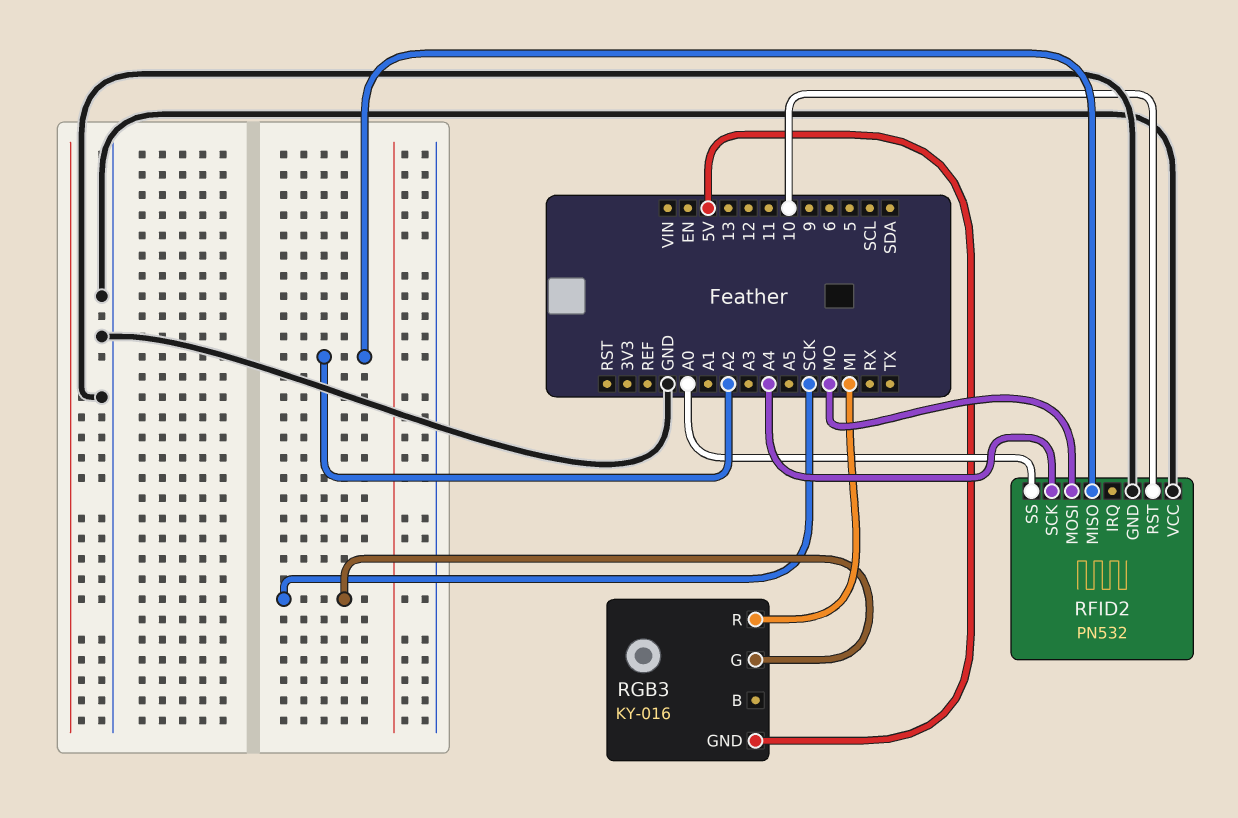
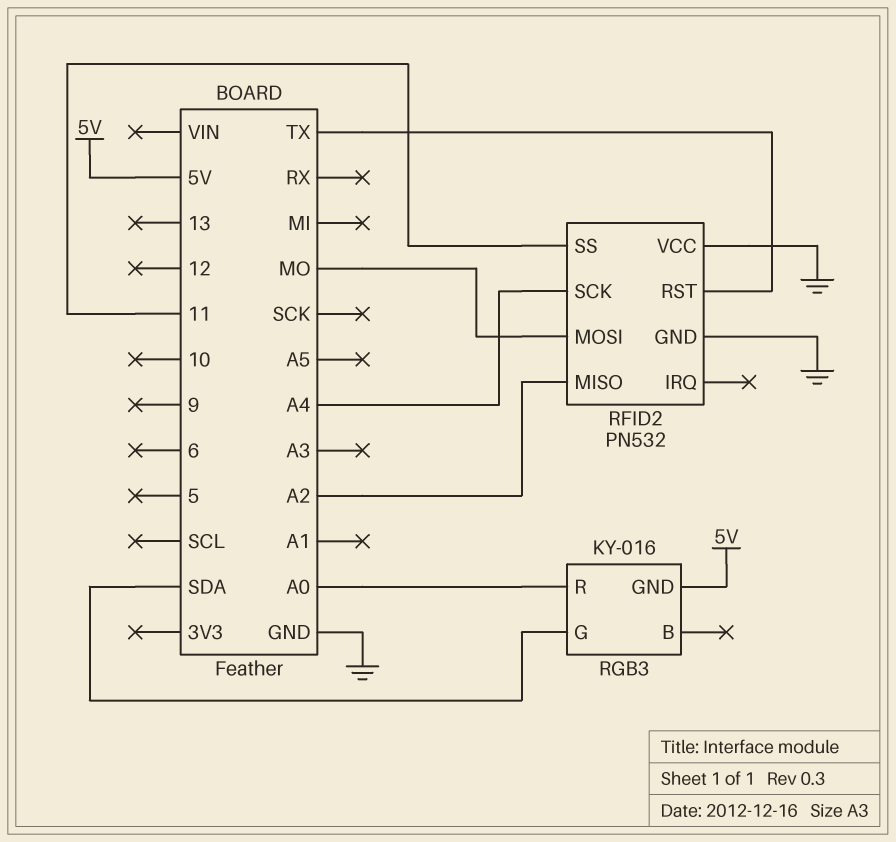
RFID2 pin RST: 10 -> TX
RFID2 pin SS: A0 -> 11
RGB3 pin G: SCK -> SDA
RGB3 pin R: MI -> A0

